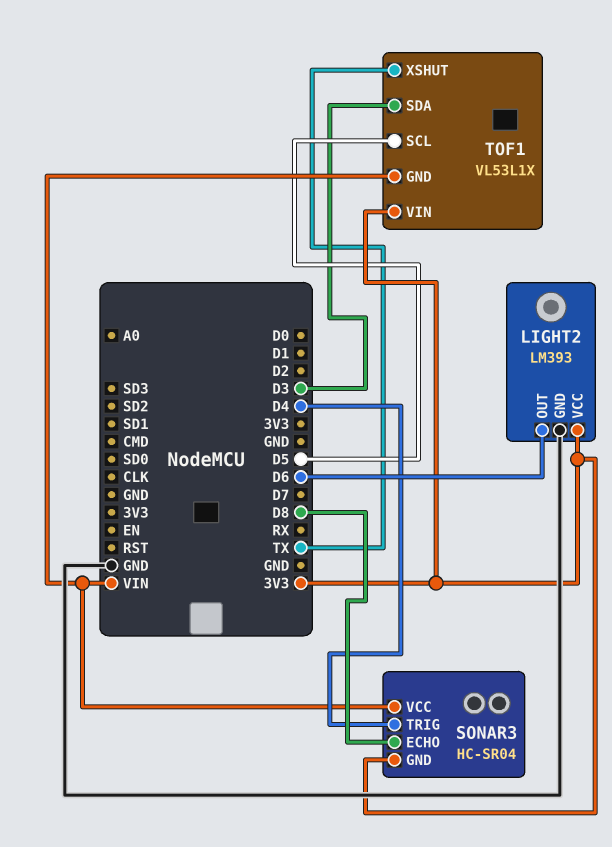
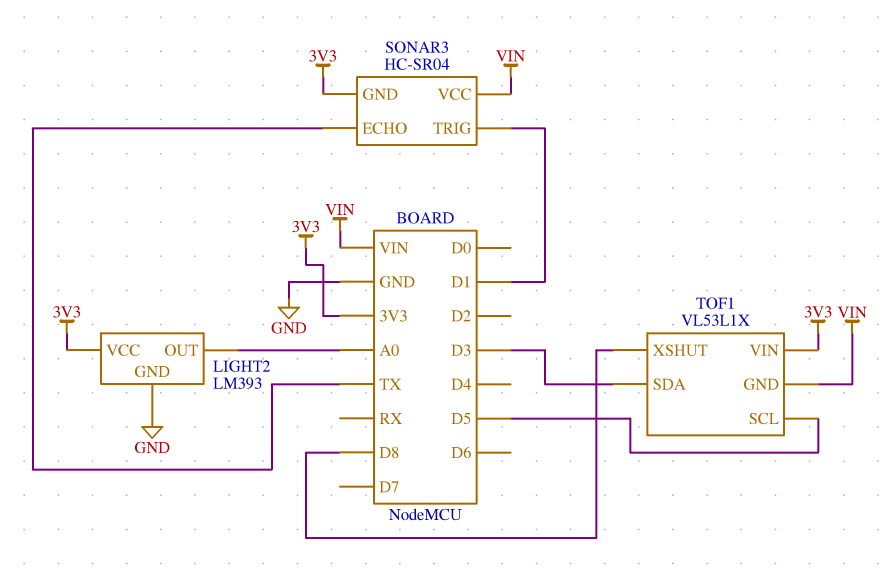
LIGHT2 pin OUT: D6 -> A0
SONAR3 pin ECHO: D8 -> TX
SONAR3 pin TRIG: D4 -> D1
TOF1 pin XSHUT: TX -> D8

